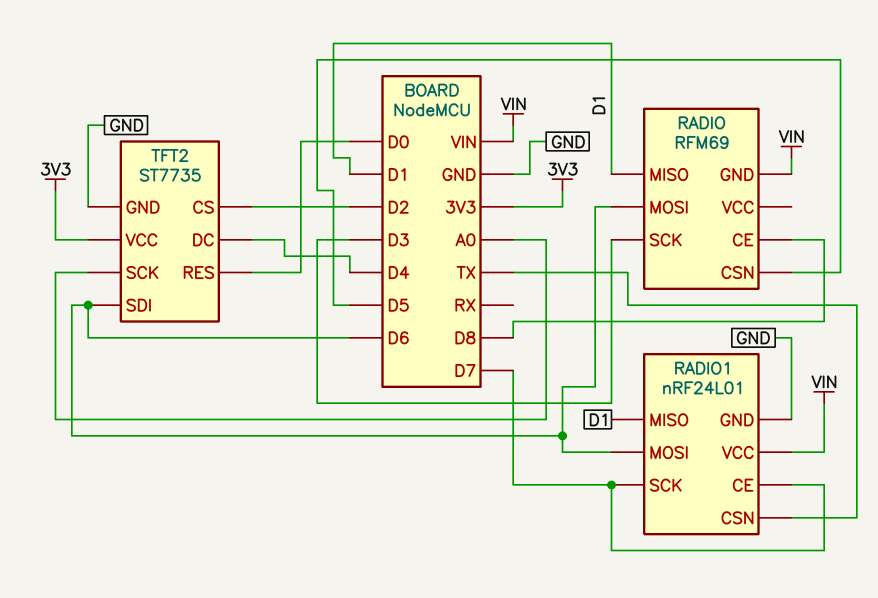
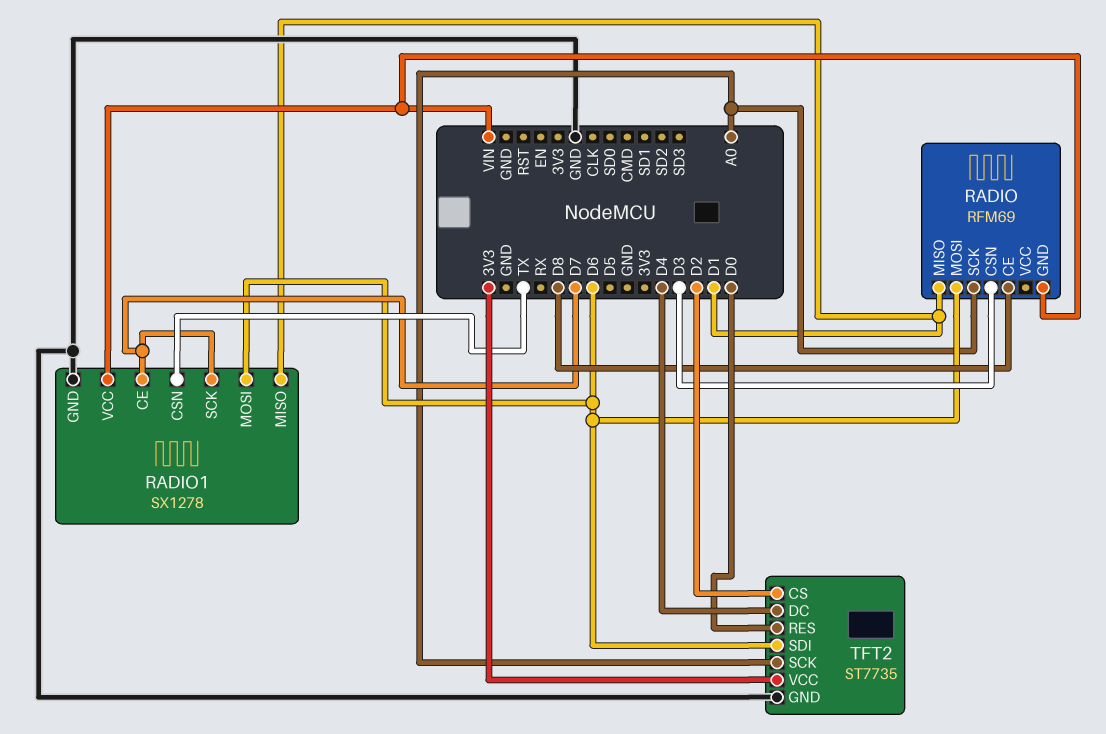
RADIO pin CSN: D5 -> D3
RADIO pin SCK: D3 -> A0
RADIO1: nRF24L01 -> SX1278

